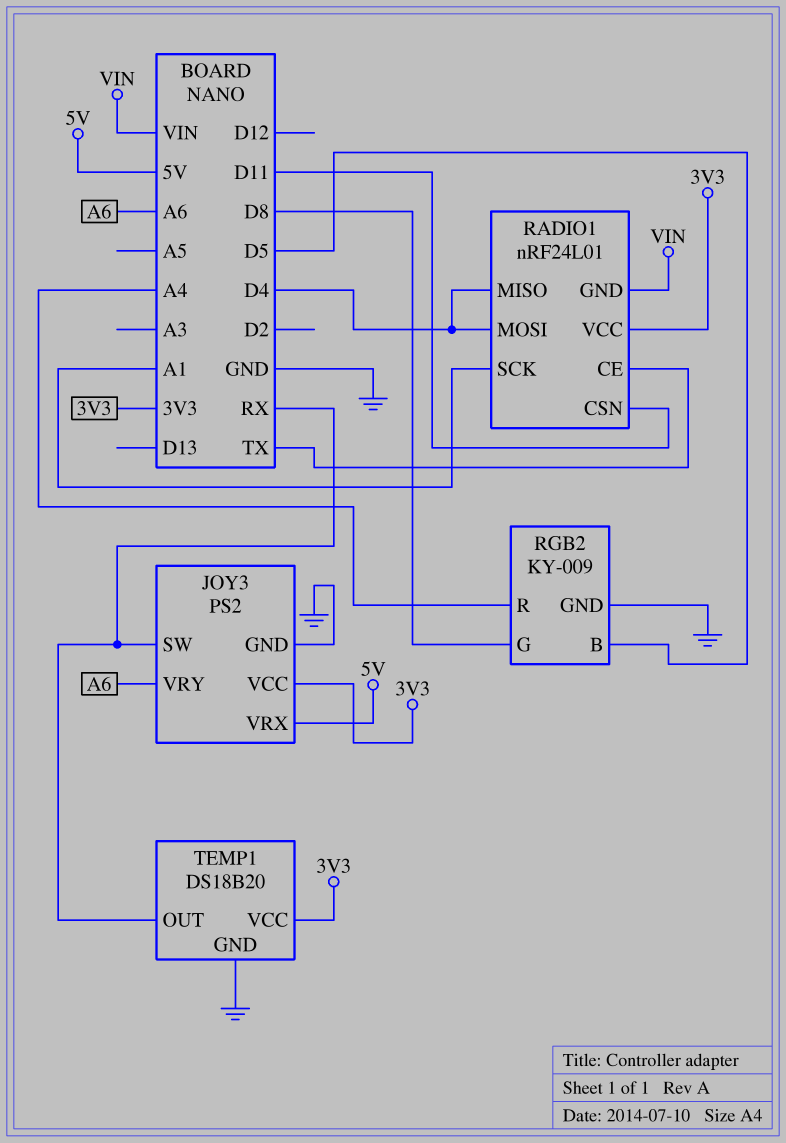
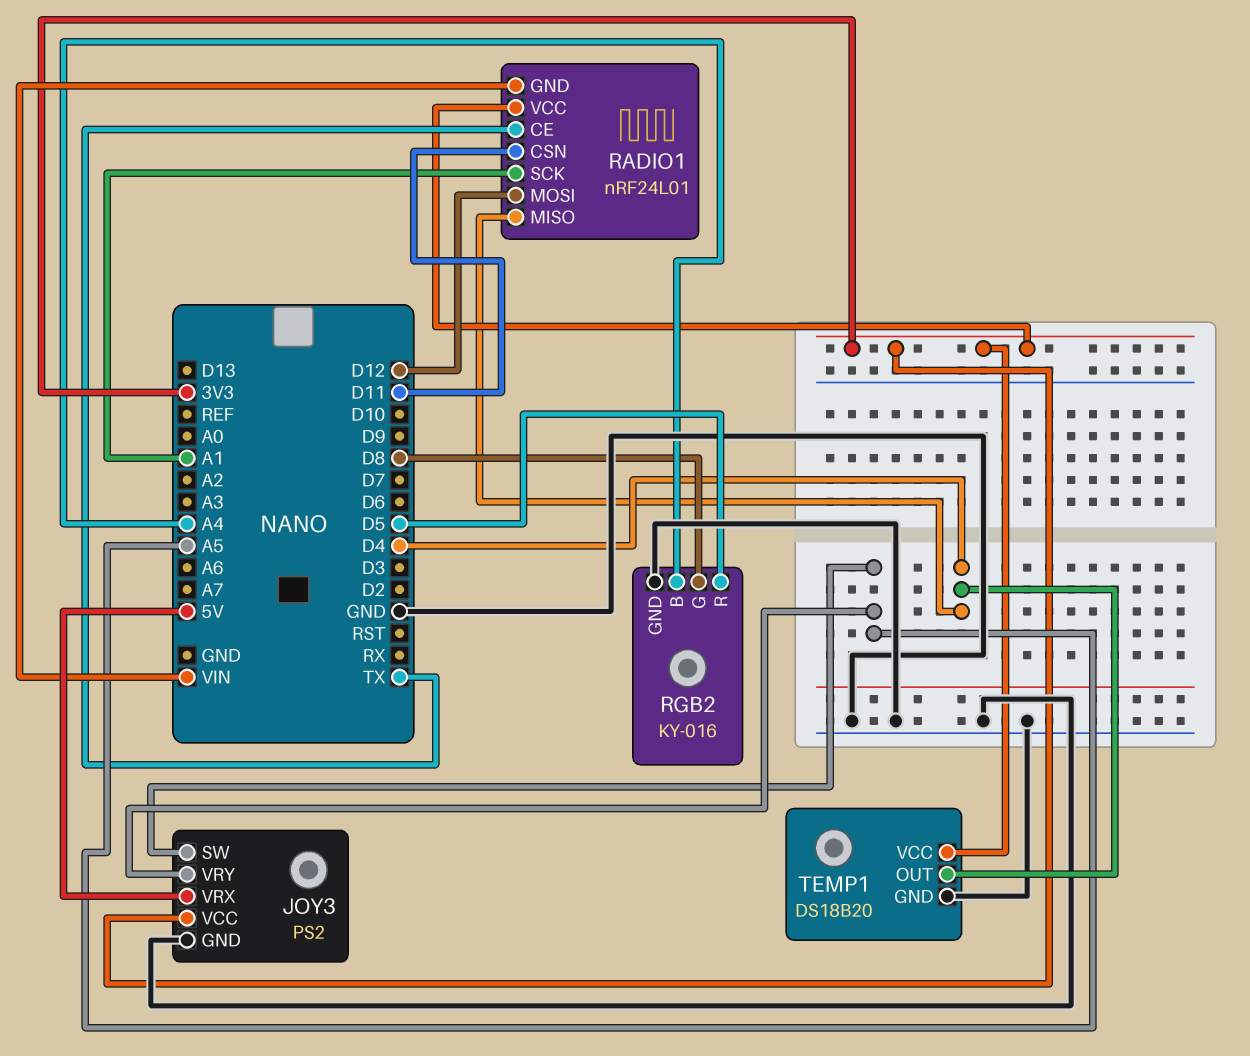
JOY3 pin SW: RX -> A5
JOY3 pin VRY: A6 -> A5
RADIO1 pin MOSI: D4 -> D12
RGB2: KY-009 -> KY-016
RGB2 pin B: D5 -> A4
RGB2 pin R: A4 -> D5
TEMP1 pin OUT: RX -> D4

